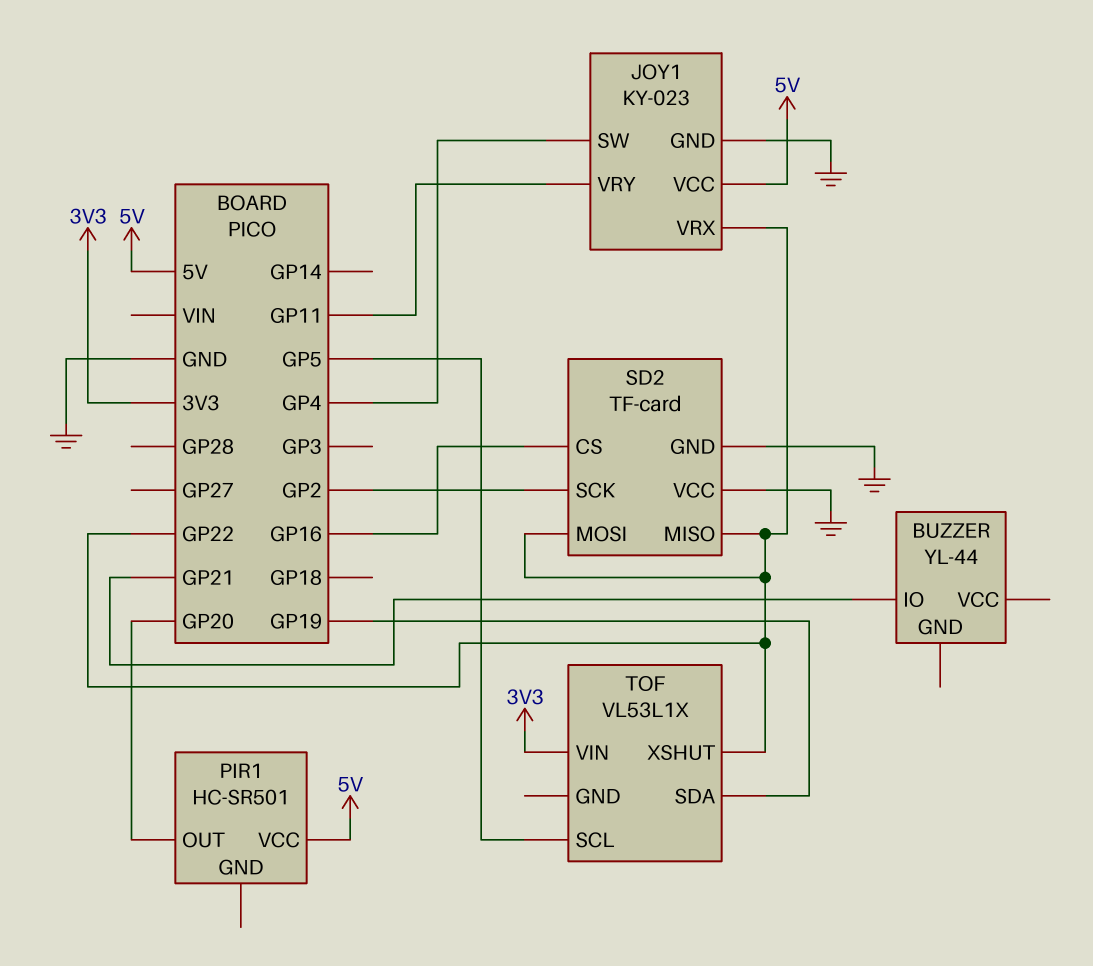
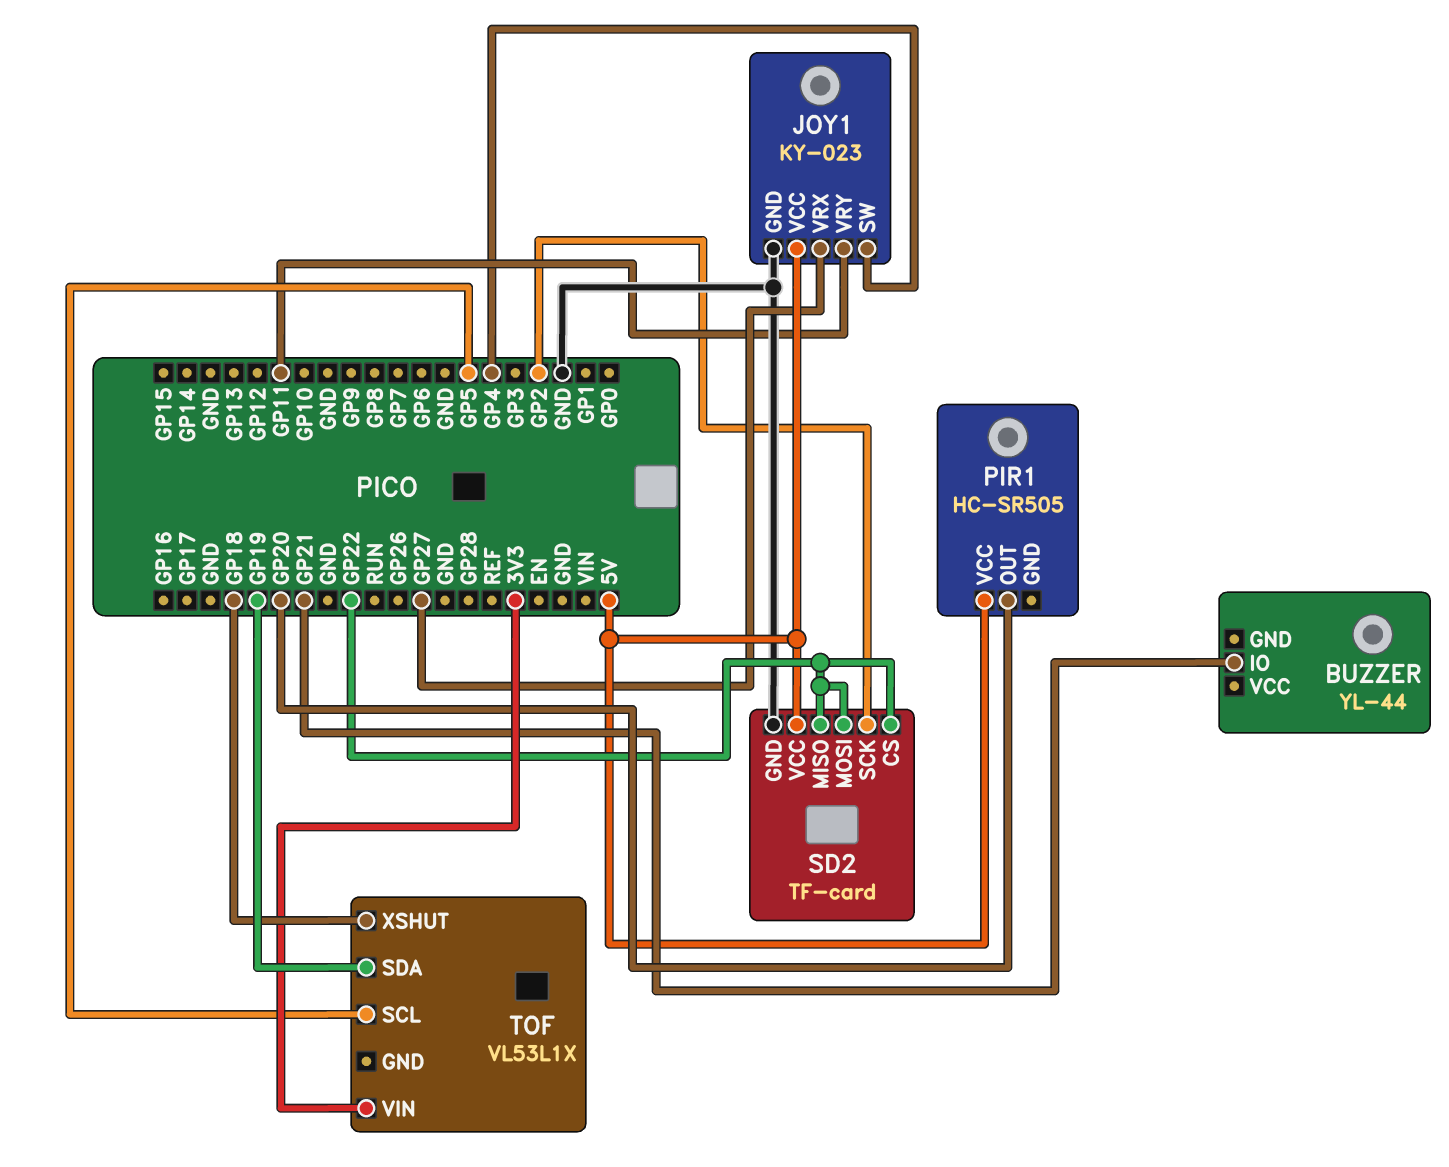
JOY1 pin VRX: GP22 -> GP27
PIR1: HC-SR501 -> HC-SR505
SD2 pin CS: GP16 -> GP22
SD2 pin VCC: GND -> 5V
TOF pin XSHUT: GP22 -> GP18

